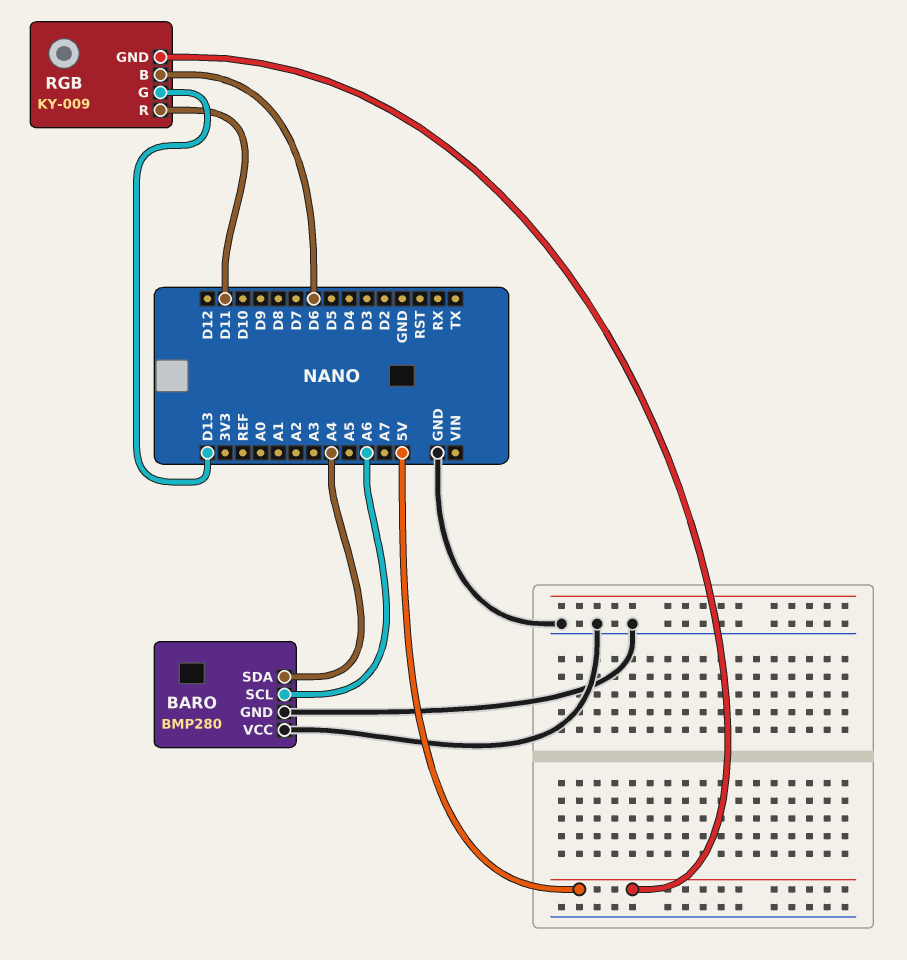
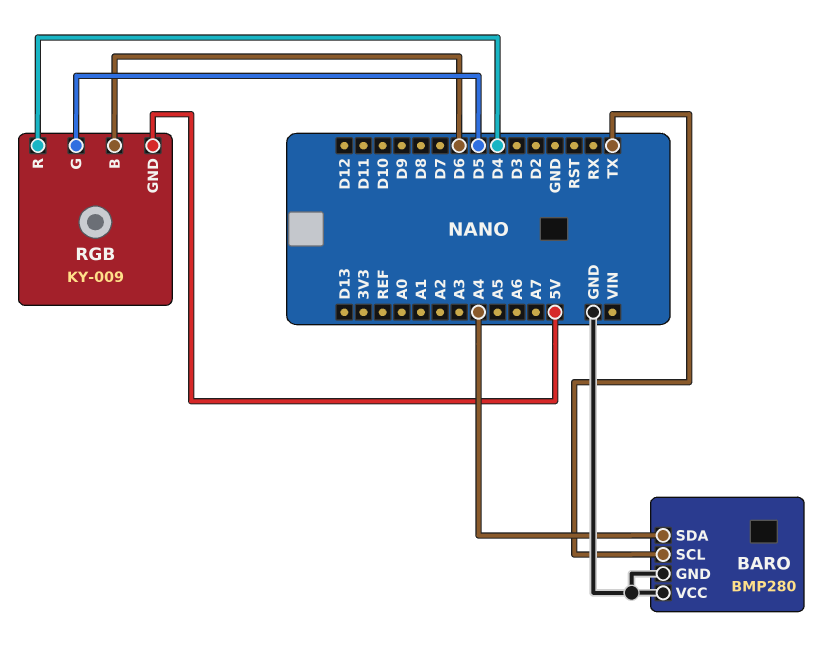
BARO pin SCL: A6 -> TX
RGB pin G: D13 -> D5
RGB pin R: D11 -> D4

